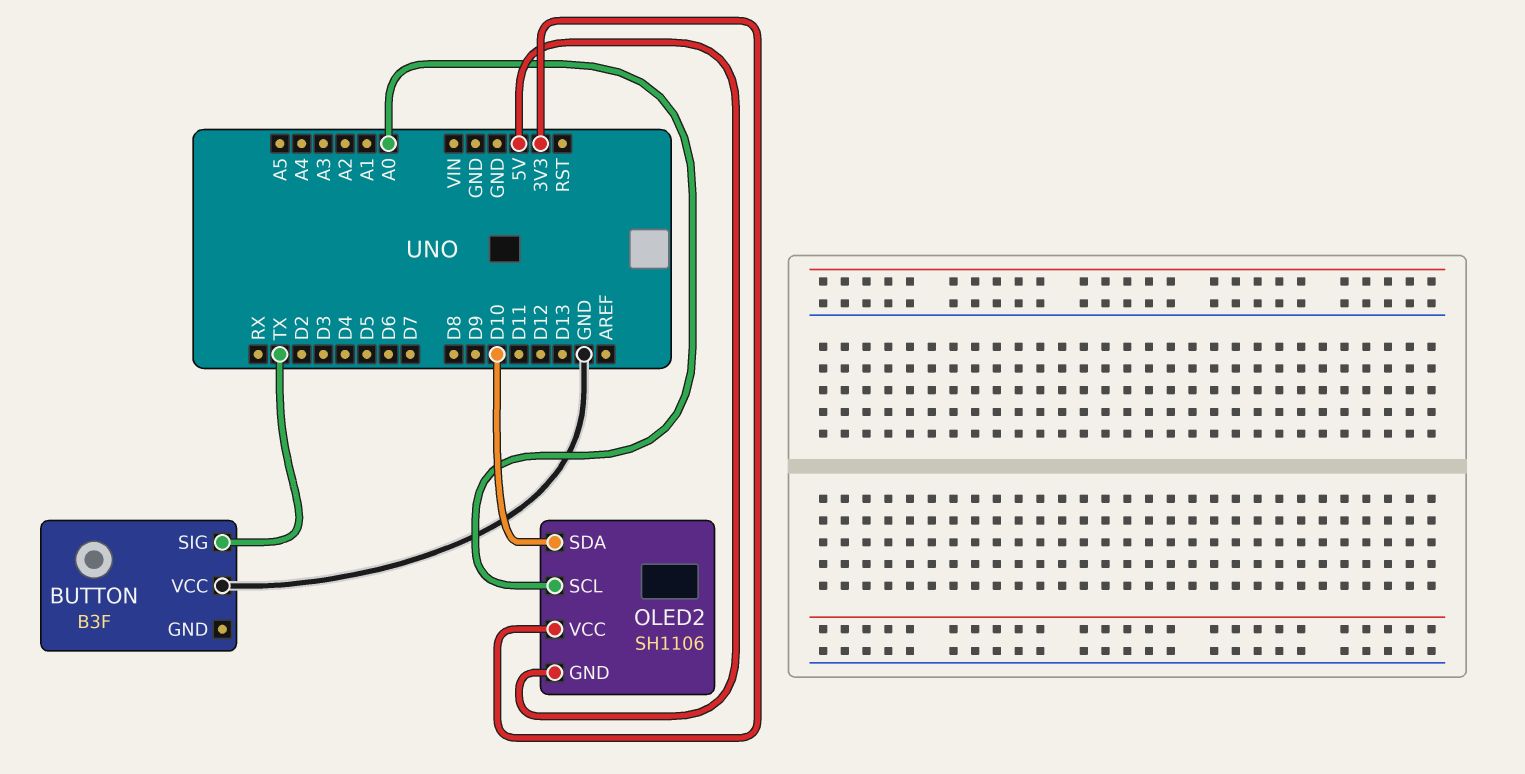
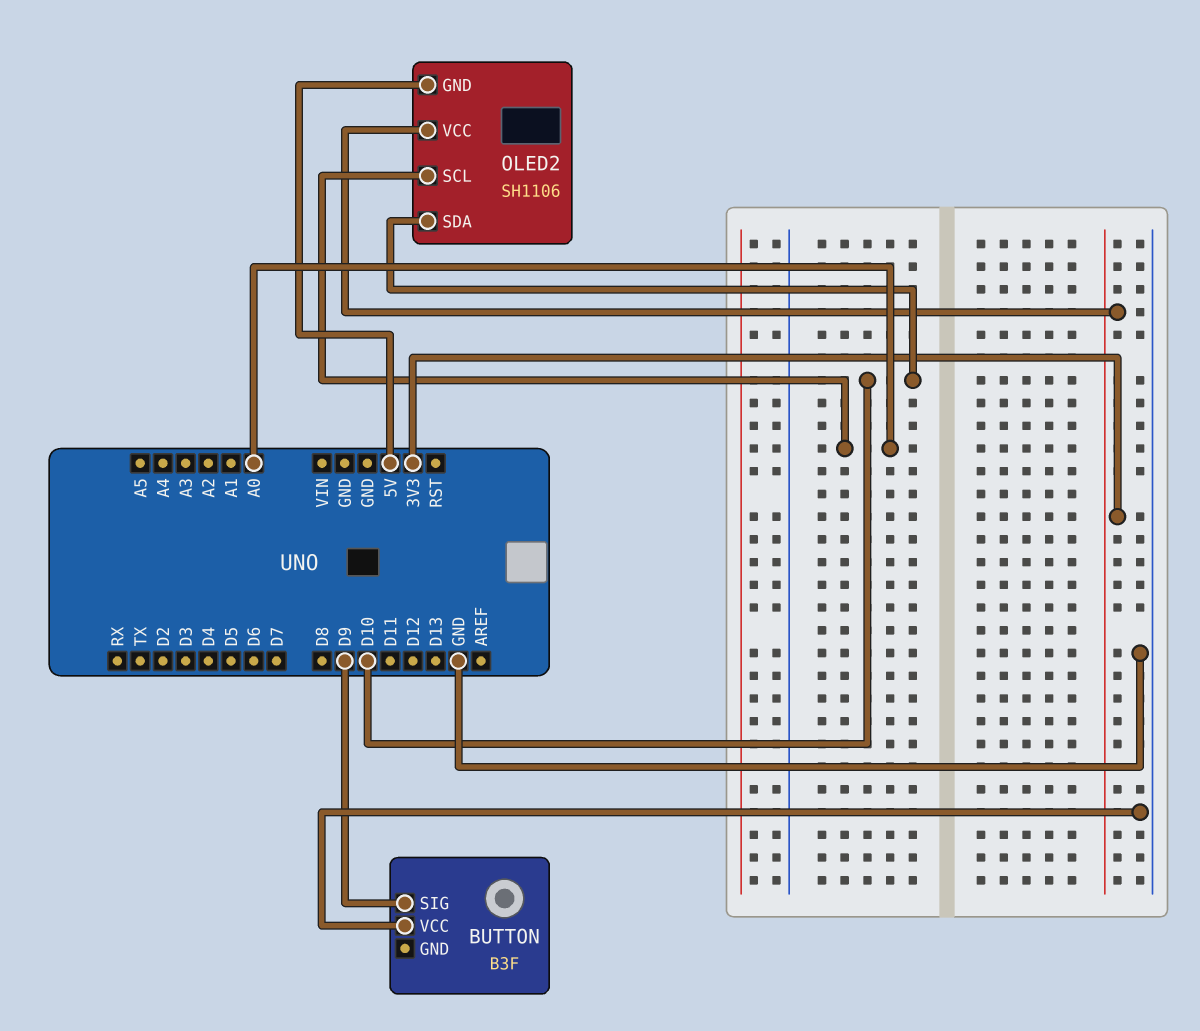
BUTTON pin SIG: TX -> D9

